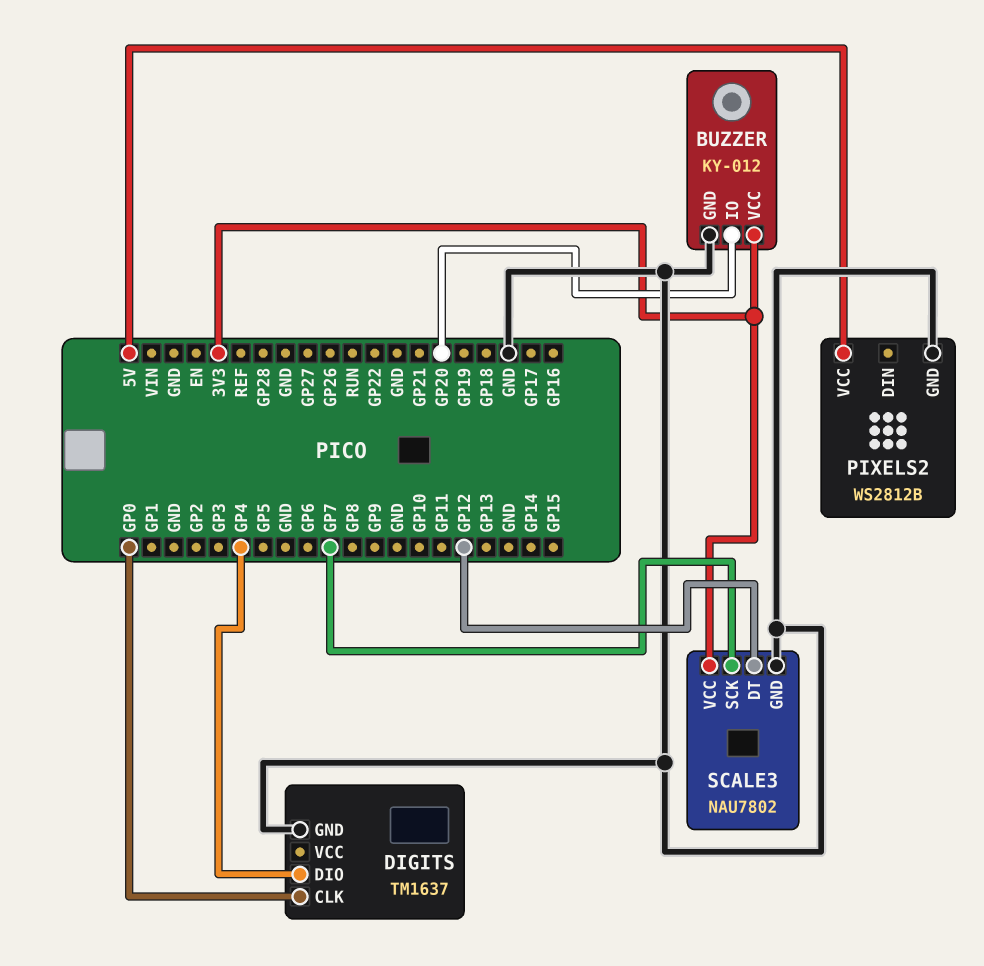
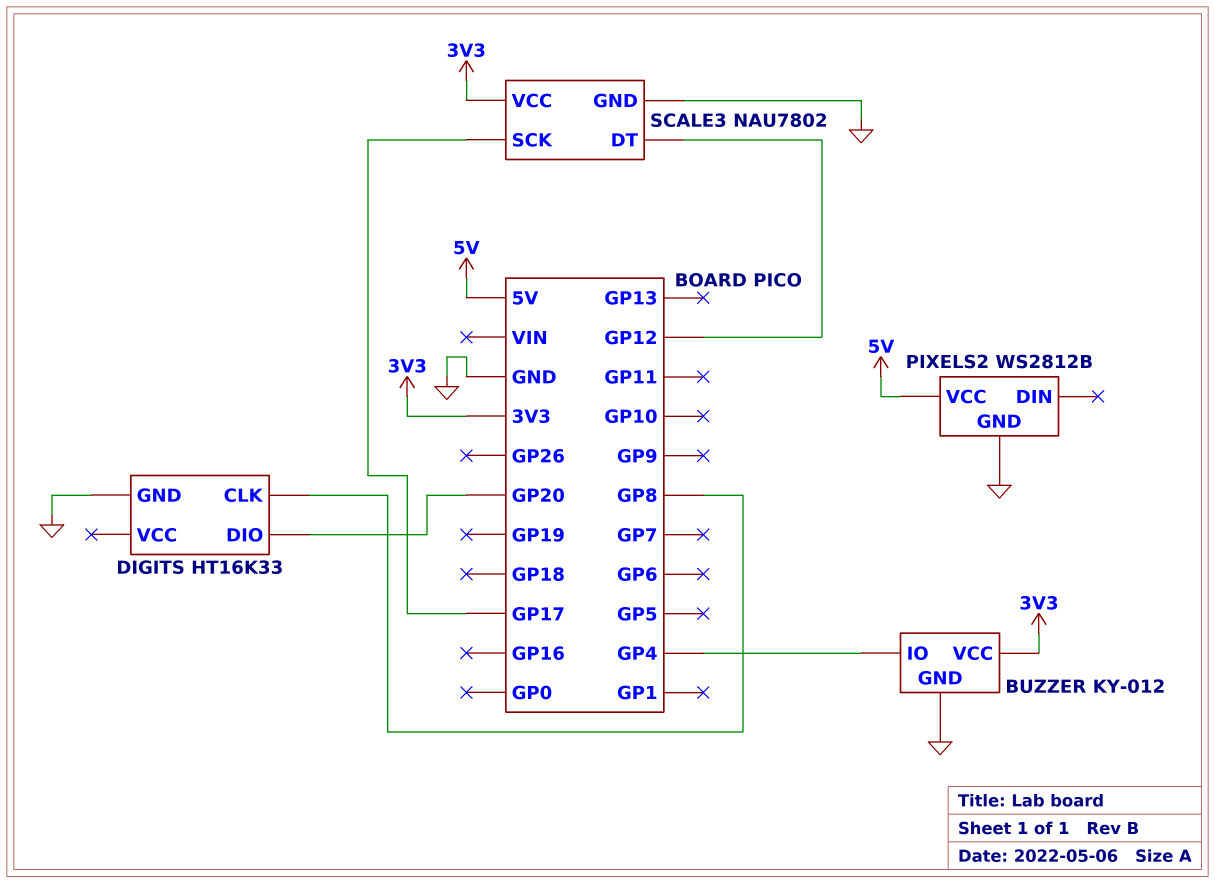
BUZZER pin IO: GP20 -> GP4
DIGITS: TM1637 -> HT16K33
DIGITS pin CLK: GP0 -> GP8
DIGITS pin DIO: GP4 -> GP20
SCALE3 pin SCK: GP7 -> GP17

